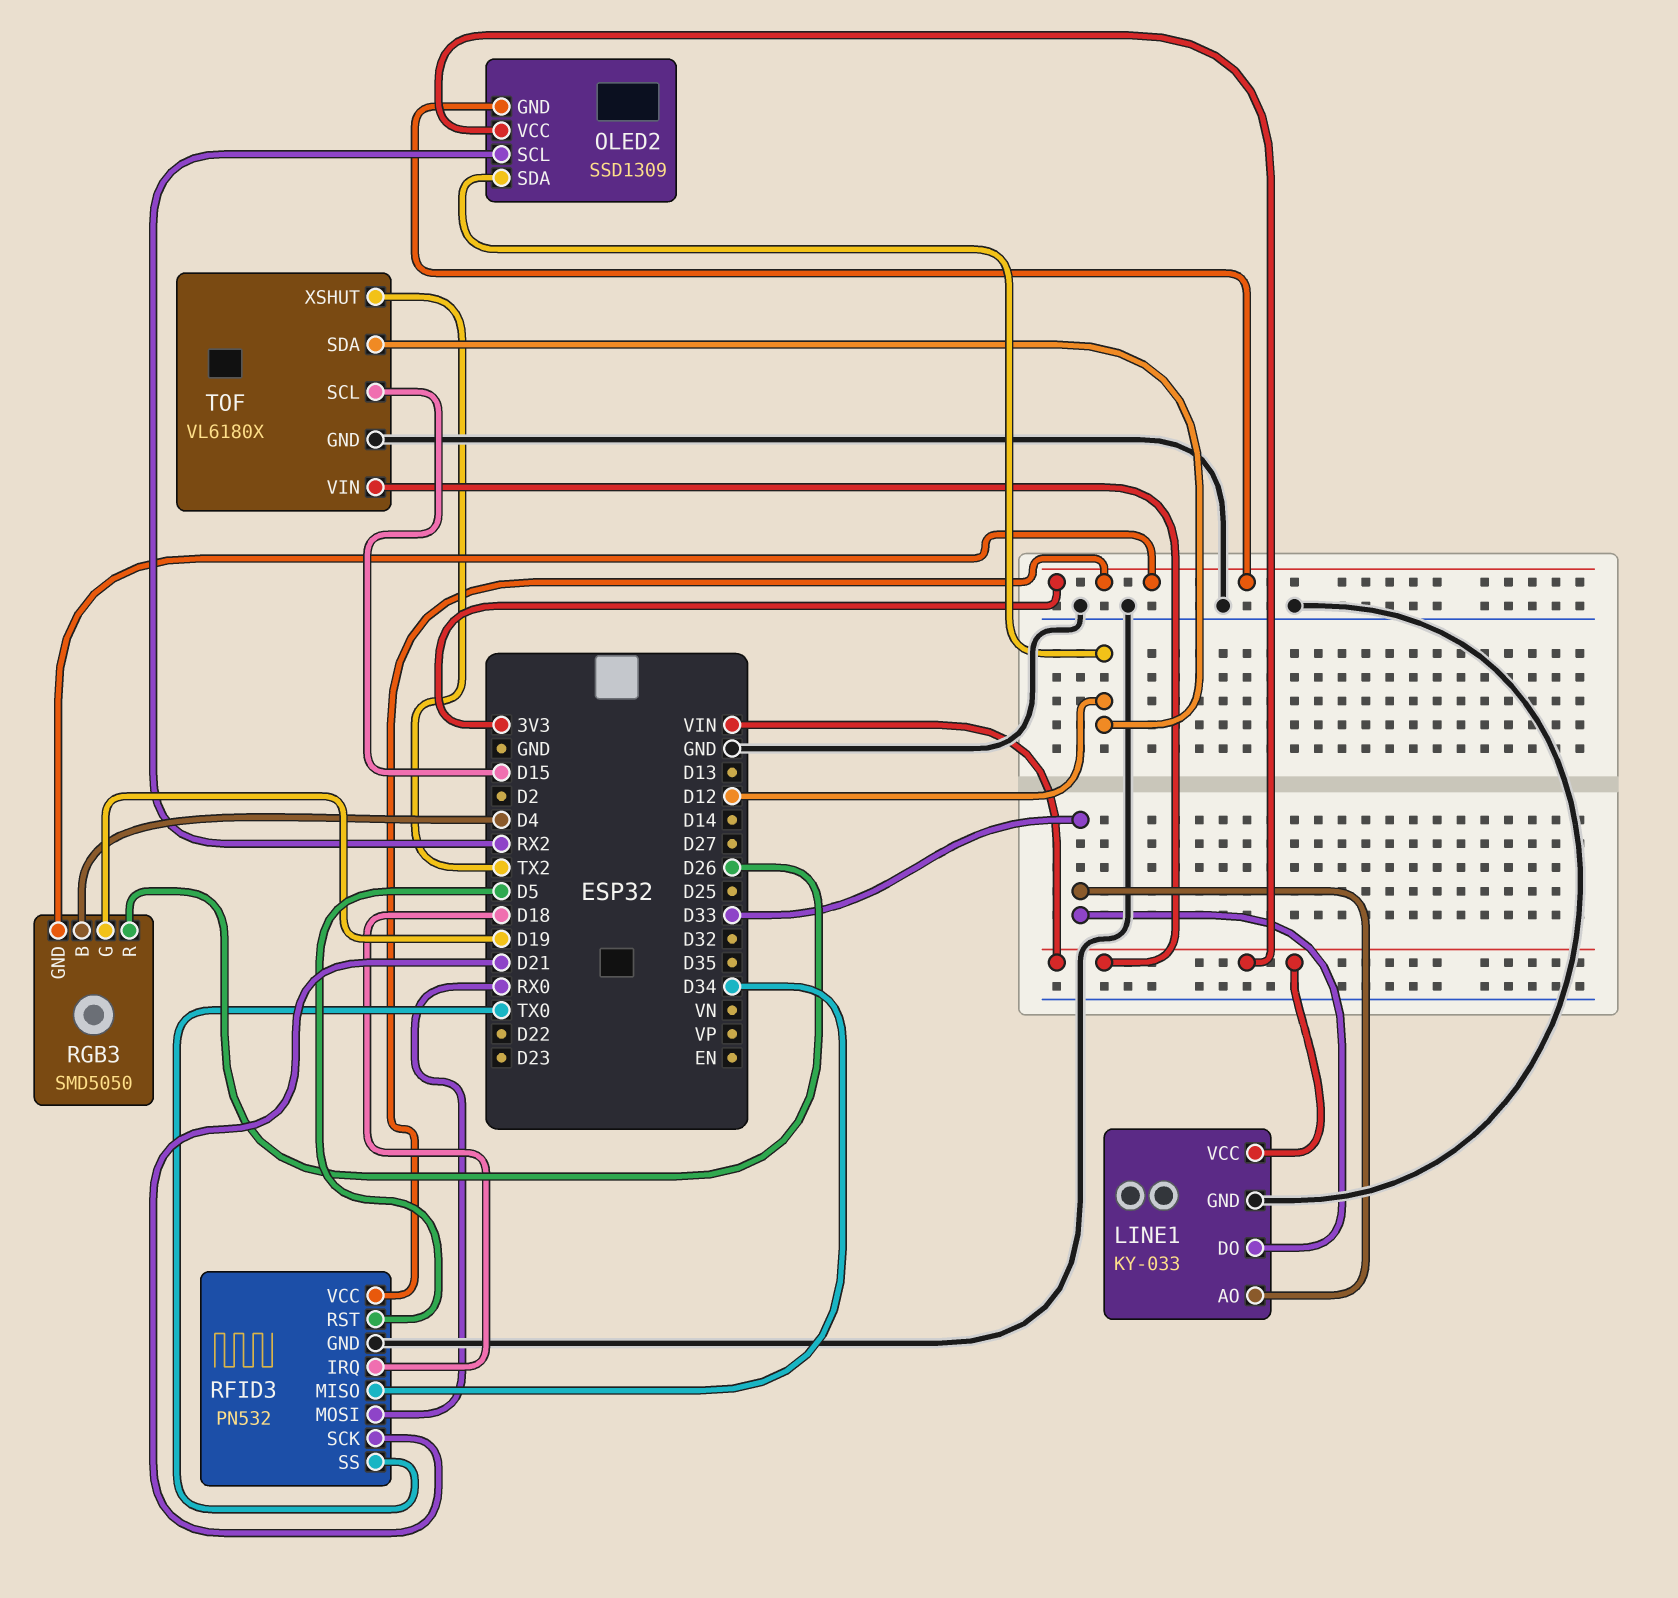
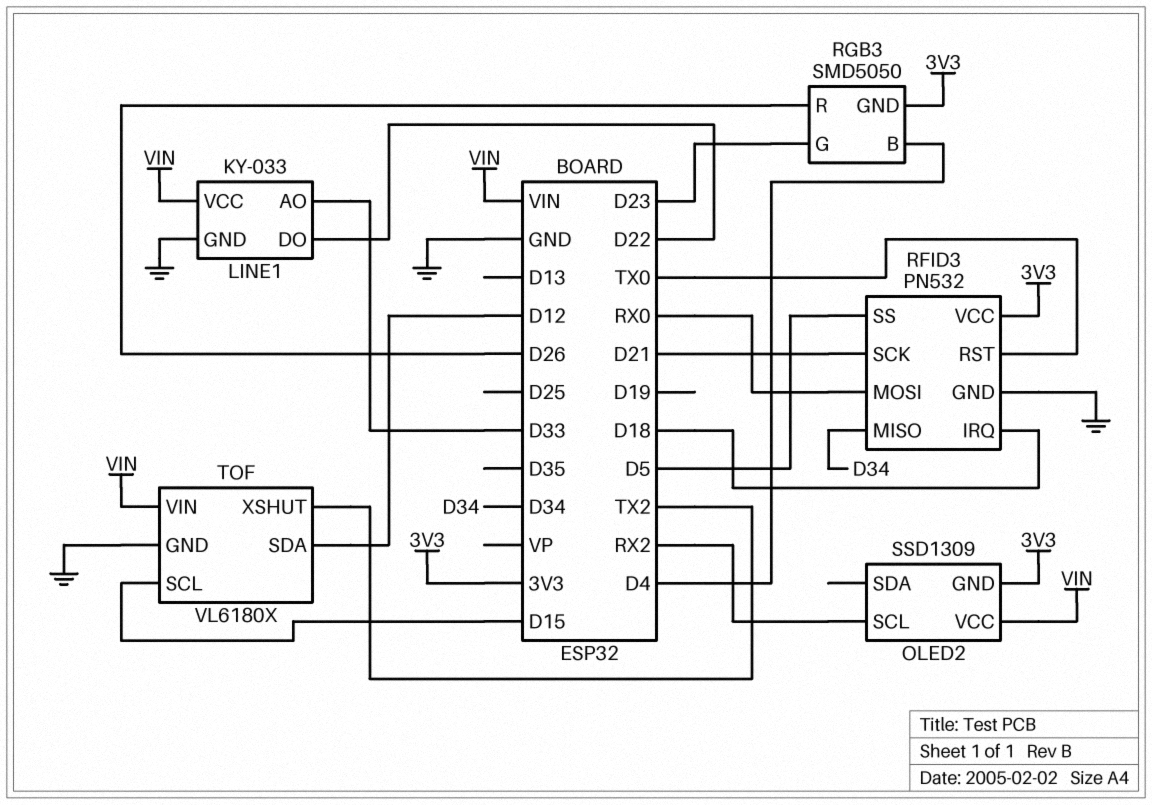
LINE1 pin DO: D33 -> D22
OLED2 pin SDA: D12 -> none
RFID3 pin RST: D5 -> TX0
RFID3 pin SS: TX0 -> D5
RGB3 pin G: D19 -> D23

